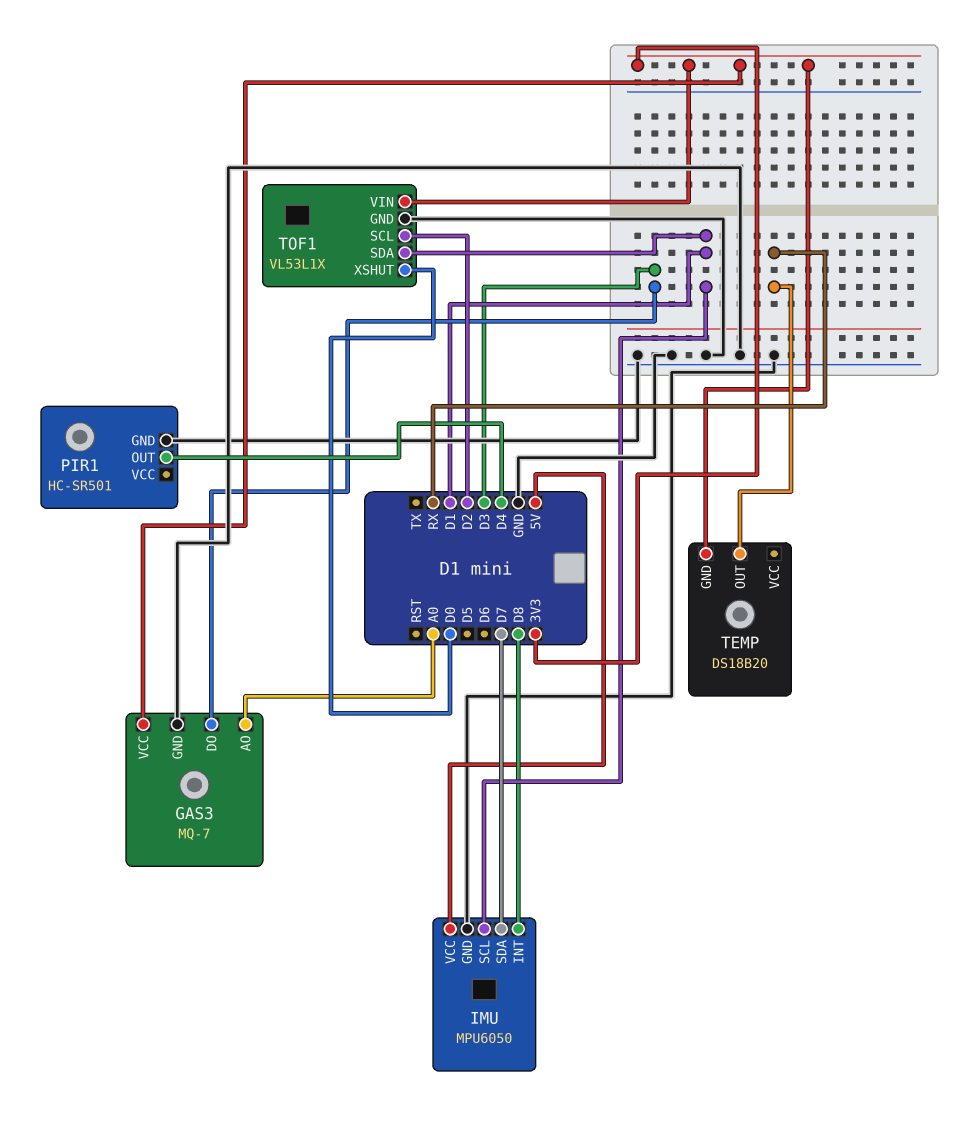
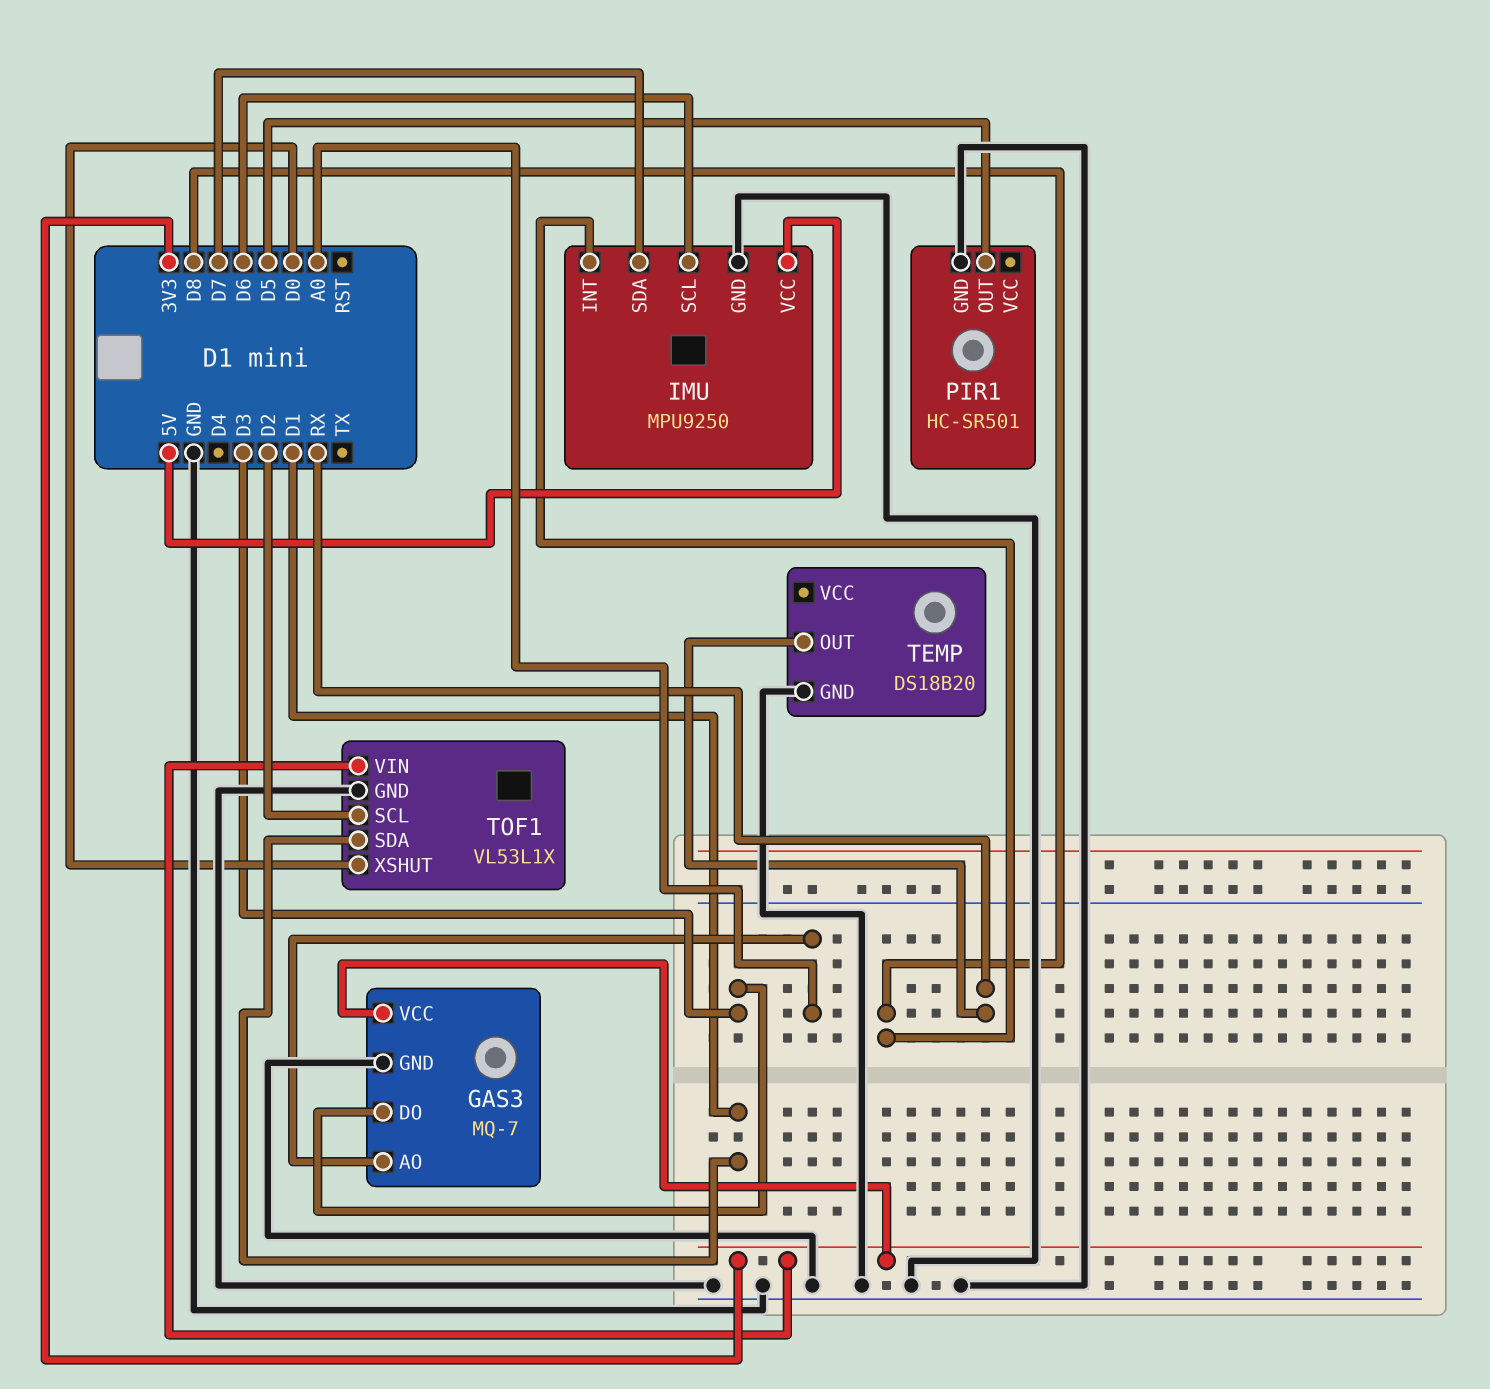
IMU: MPU6050 -> MPU9250
IMU pin SCL: D1 -> D6
PIR1 pin OUT: D4 -> D5
TEMP pin GND: 3V3 -> GND

